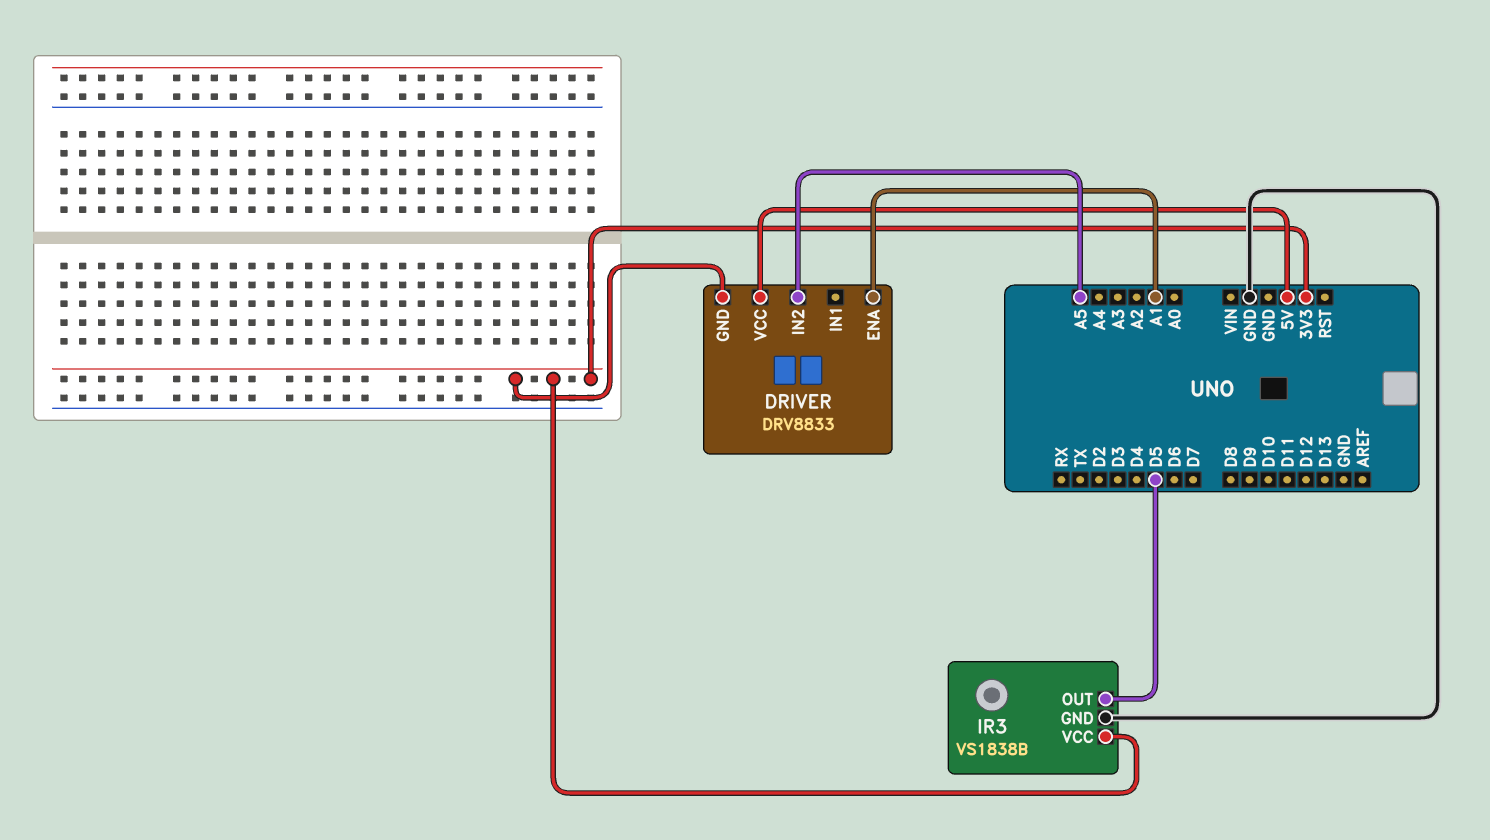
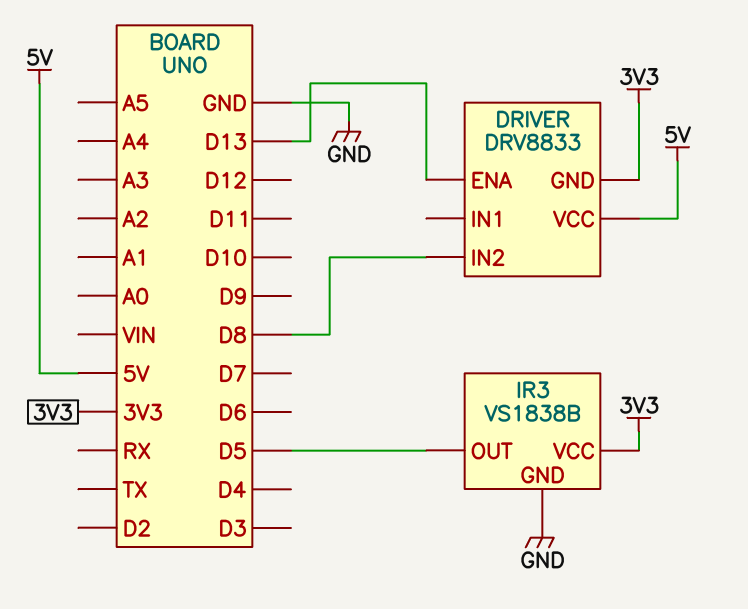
DRIVER pin ENA: A1 -> D13
DRIVER pin IN2: A5 -> D8

